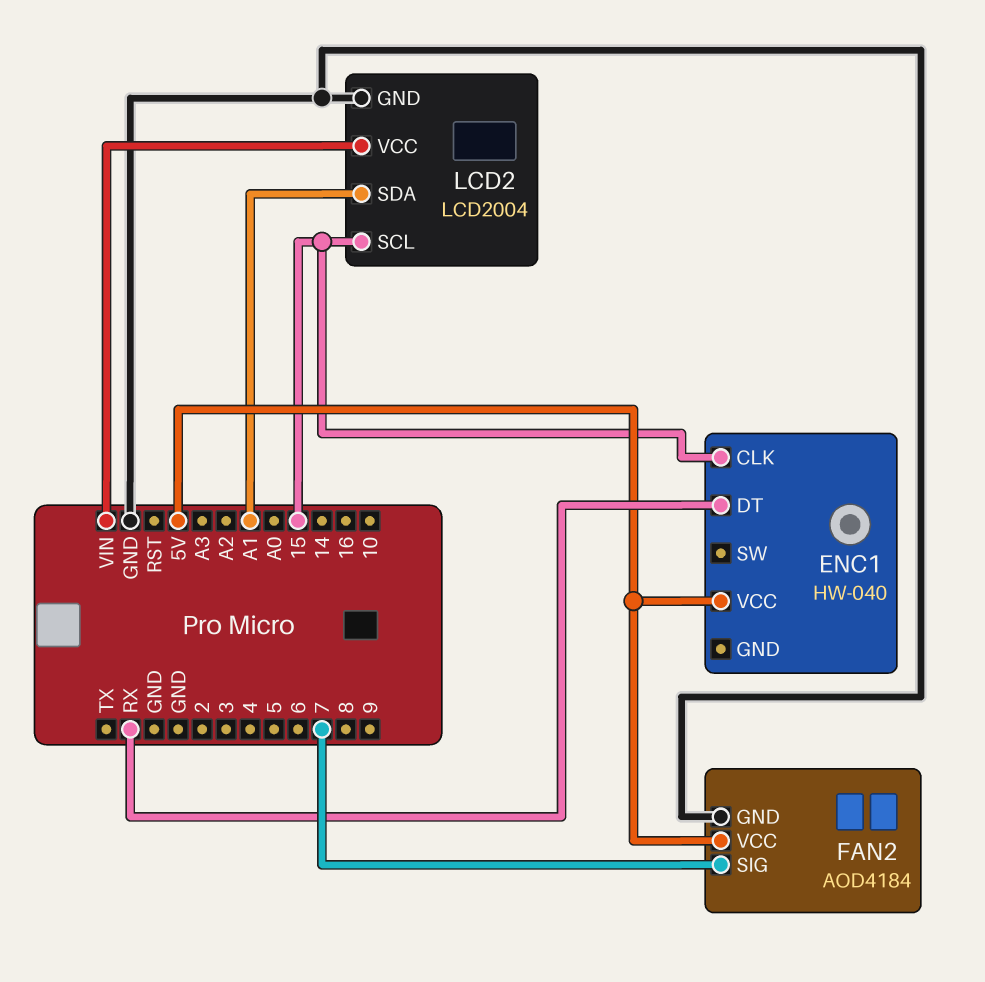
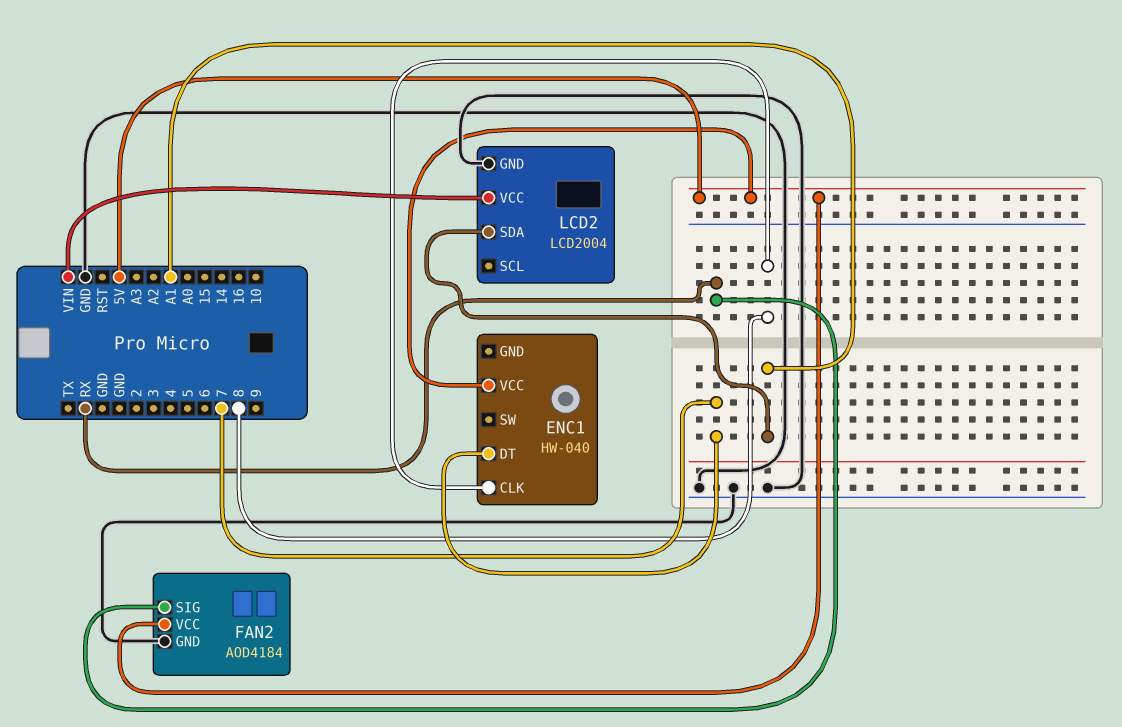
ENC1 pin CLK: 15 -> 8
ENC1 pin DT: RX -> 7
FAN2 pin SIG: 7 -> RX
LCD2 pin SCL: 15 -> none

